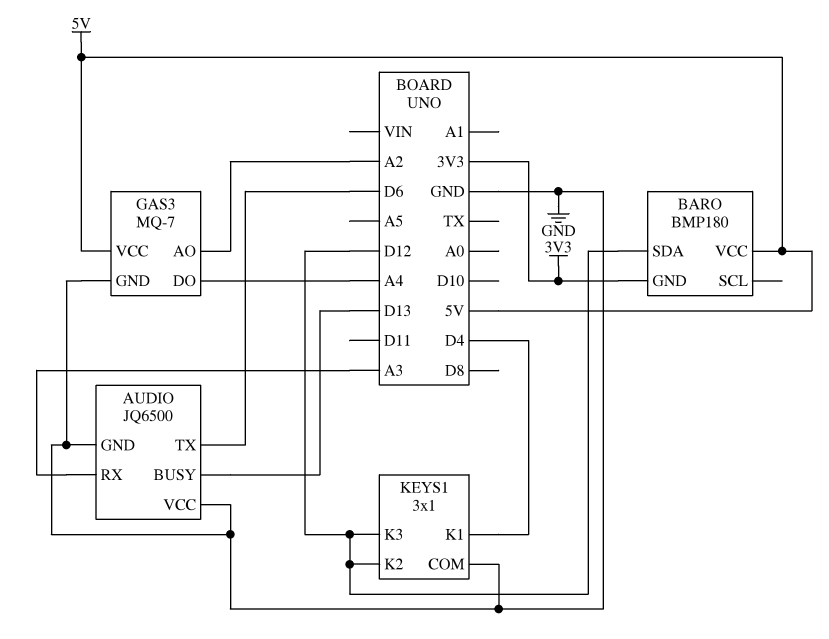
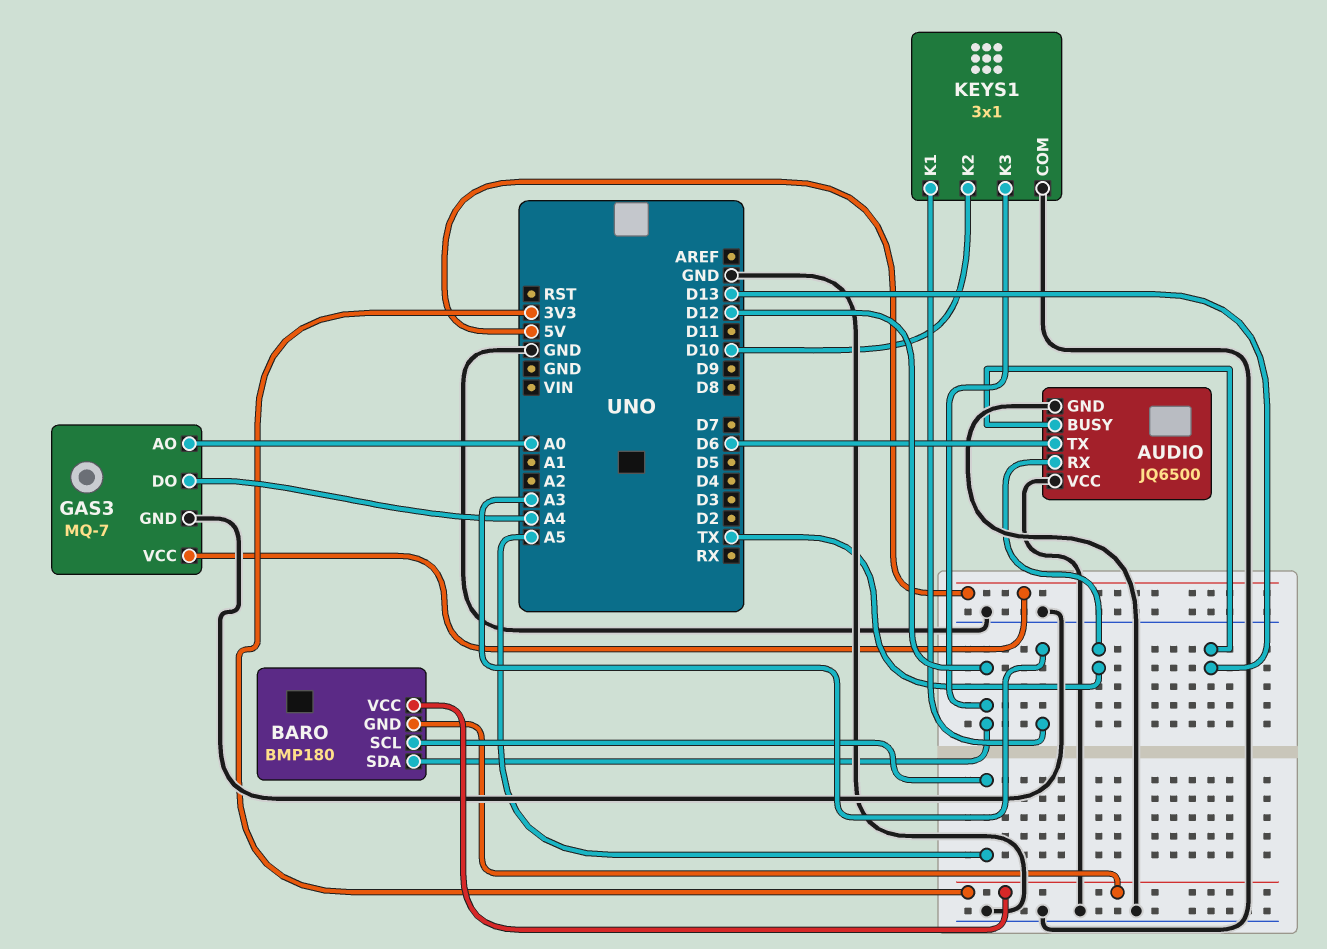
AUDIO pin RX: A3 -> TX
BARO pin SCL: none -> A5
BARO pin VCC: 5V -> 3V3
GAS3 pin AO: A2 -> A0
KEYS1 pin K1: D4 -> A3
KEYS1 pin K2: D12 -> D10

